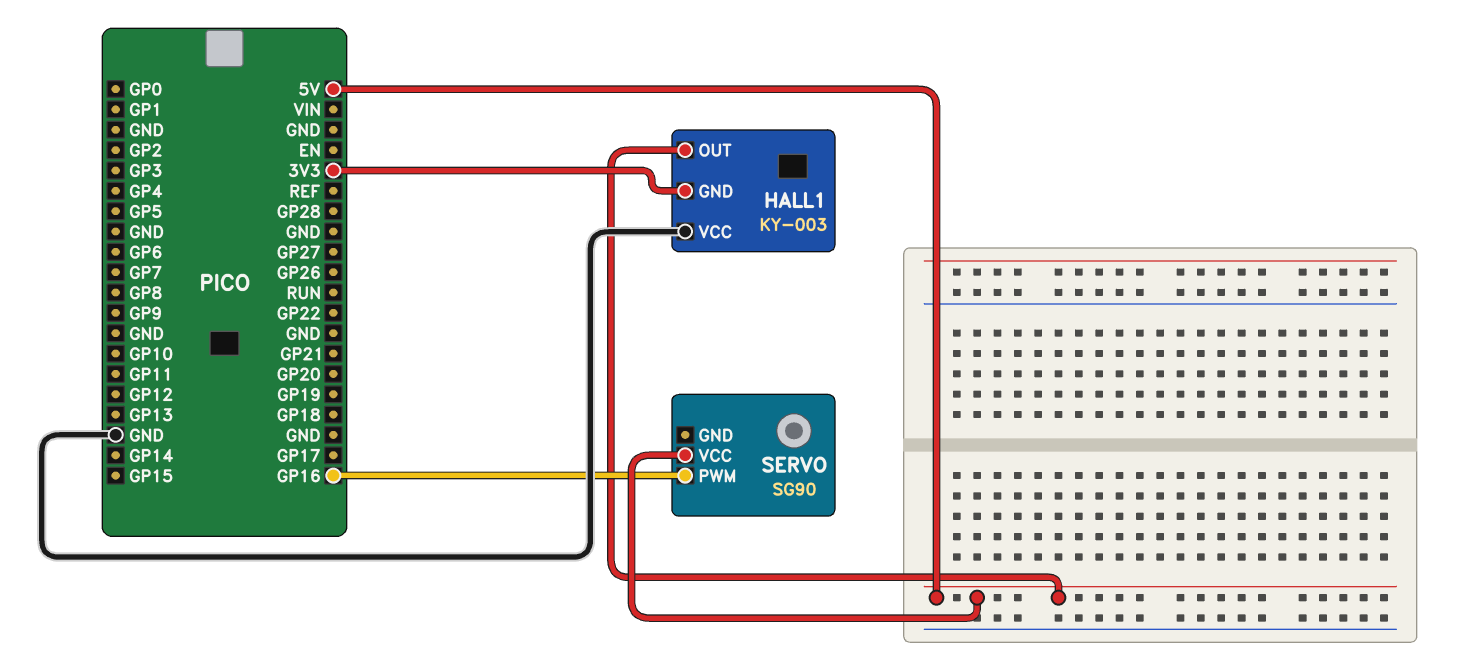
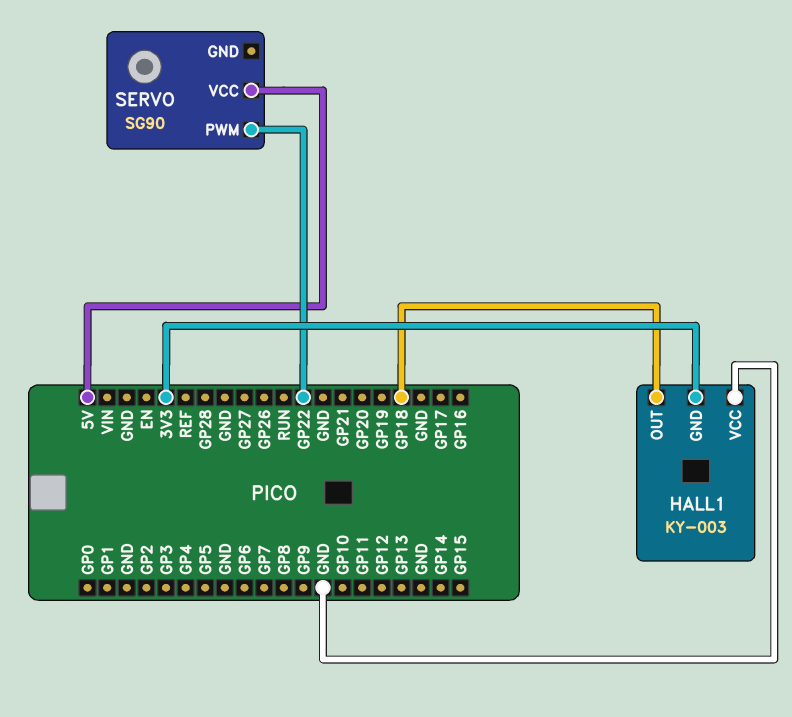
HALL1 pin OUT: 5V -> GP18
SERVO pin PWM: GP16 -> GP22

